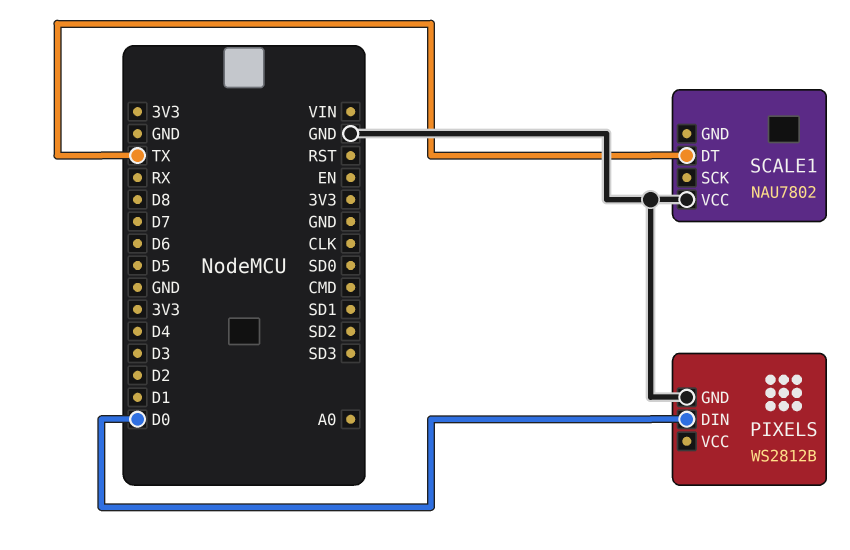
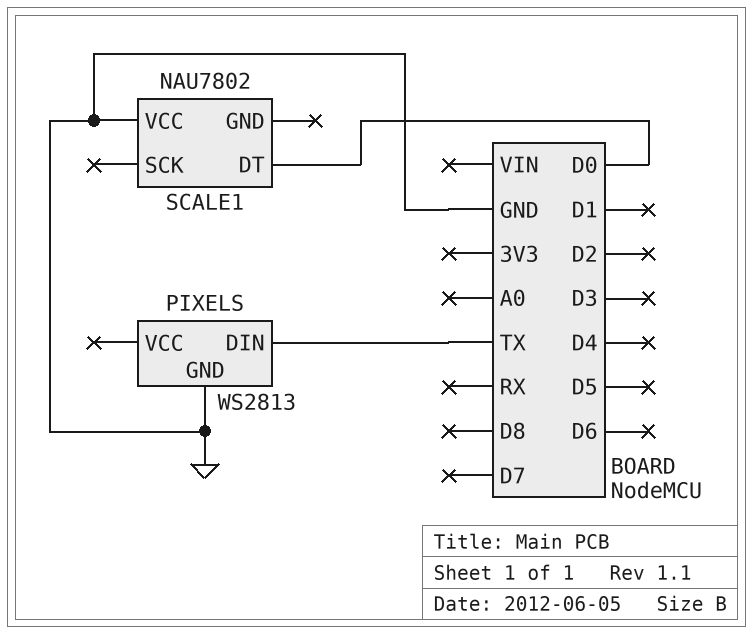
PIXELS: WS2812B -> WS2813
PIXELS pin DIN: D0 -> TX
SCALE1 pin DT: TX -> D0

